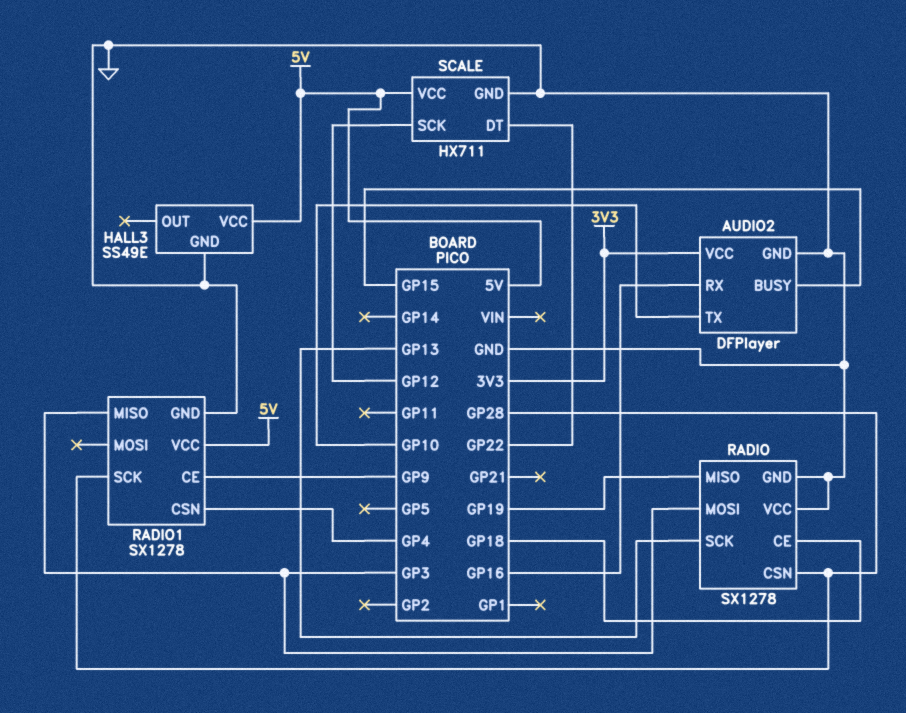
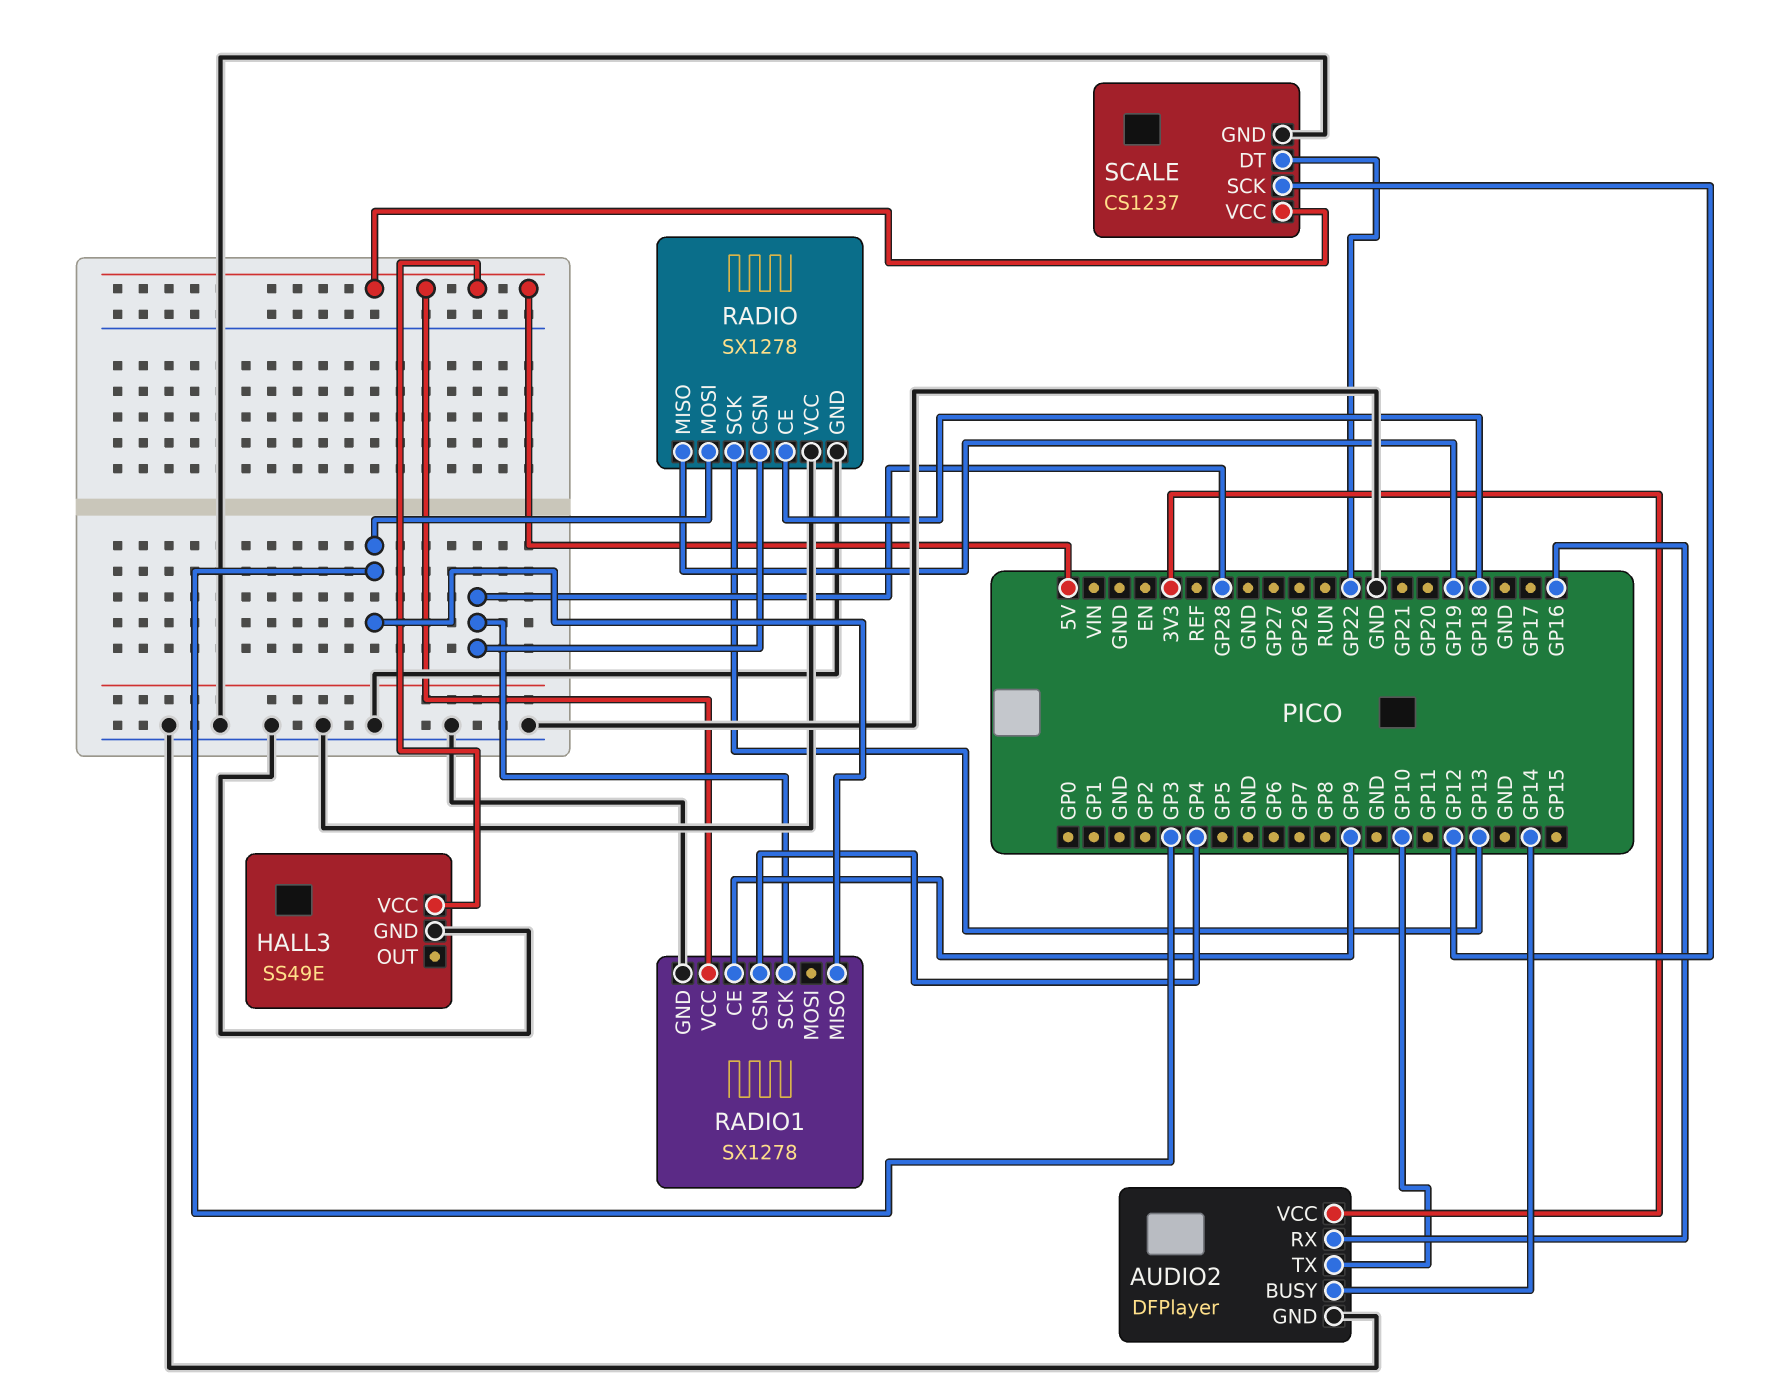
AUDIO2 pin BUSY: GP15 -> GP14
SCALE: HX711 -> CS1237

